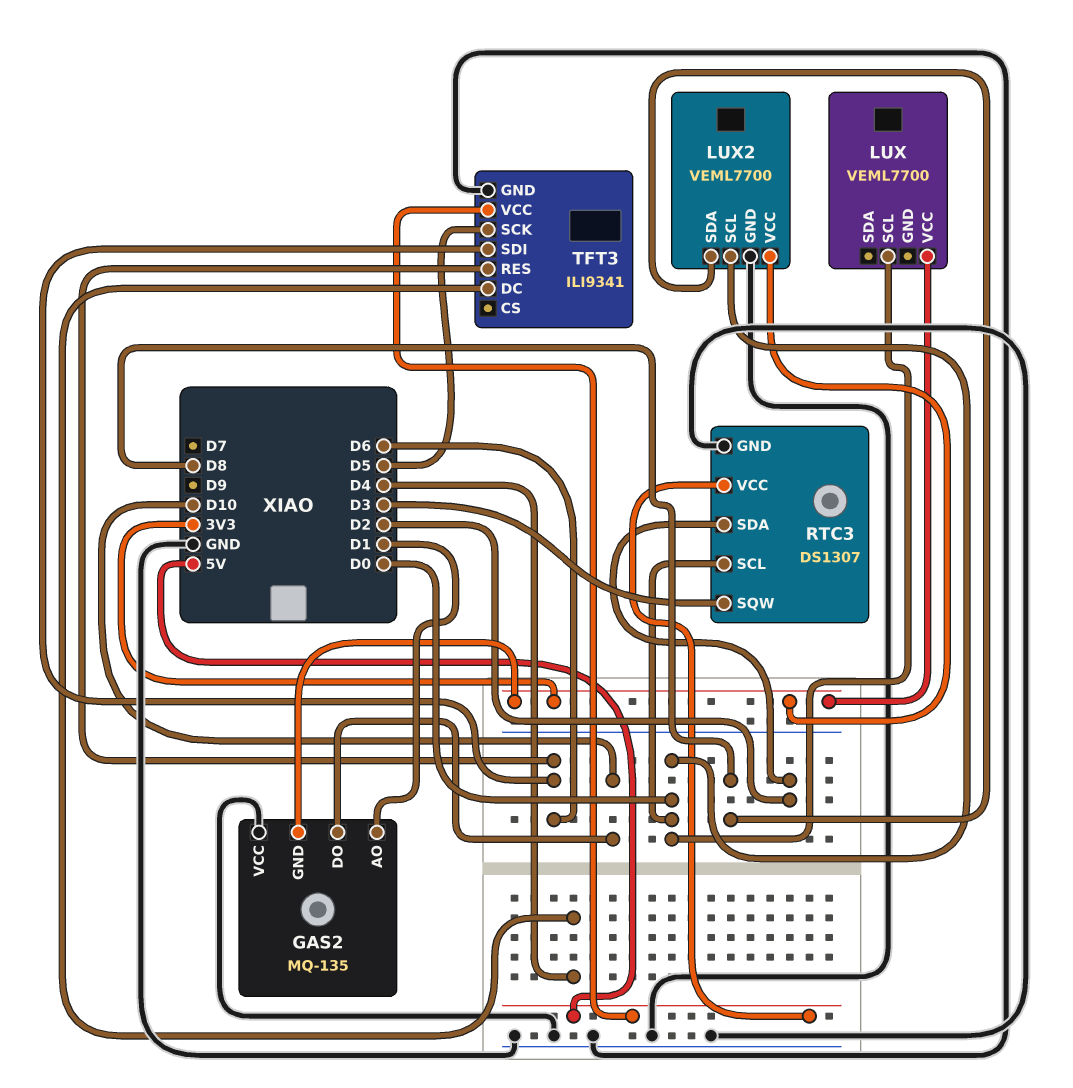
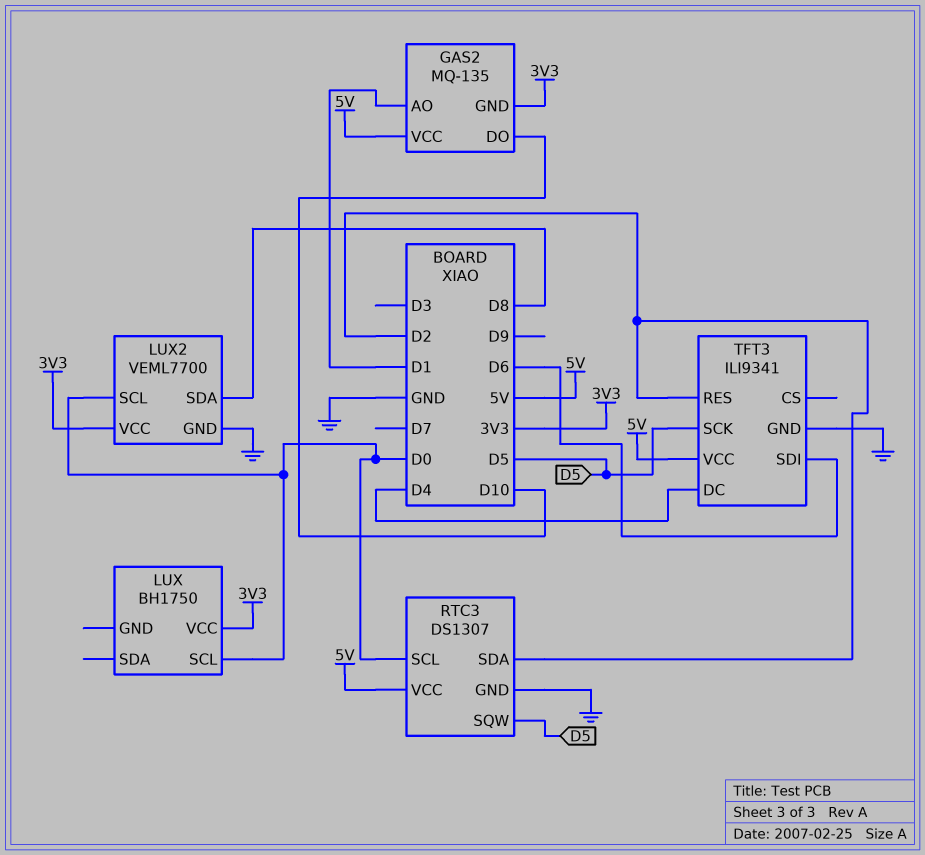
GAS2 pin VCC: GND -> 5V
LUX: VEML7700 -> BH1750
RTC3 pin SQW: D3 -> D5
TFT3 pin RES: D6 -> D2

